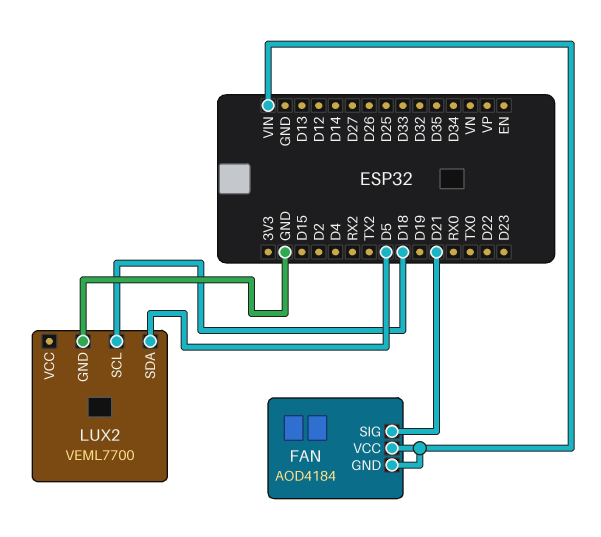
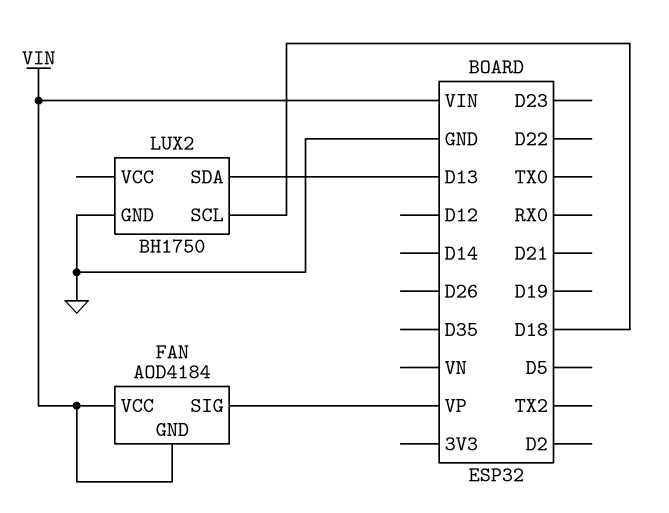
FAN pin SIG: D21 -> VP
LUX2: VEML7700 -> BH1750
LUX2 pin SDA: D5 -> D13

